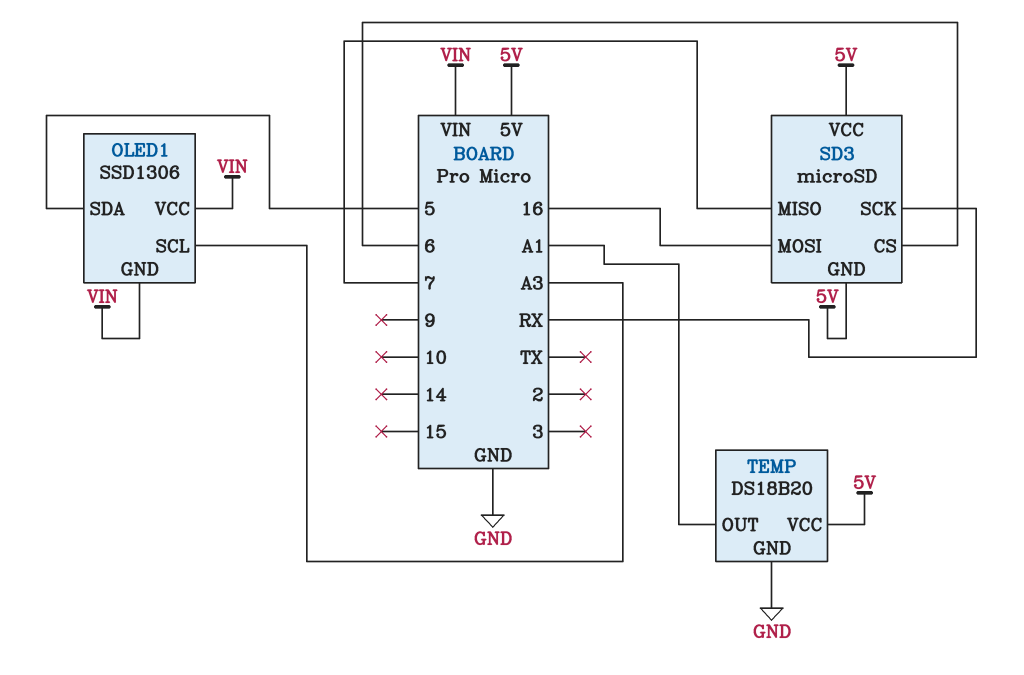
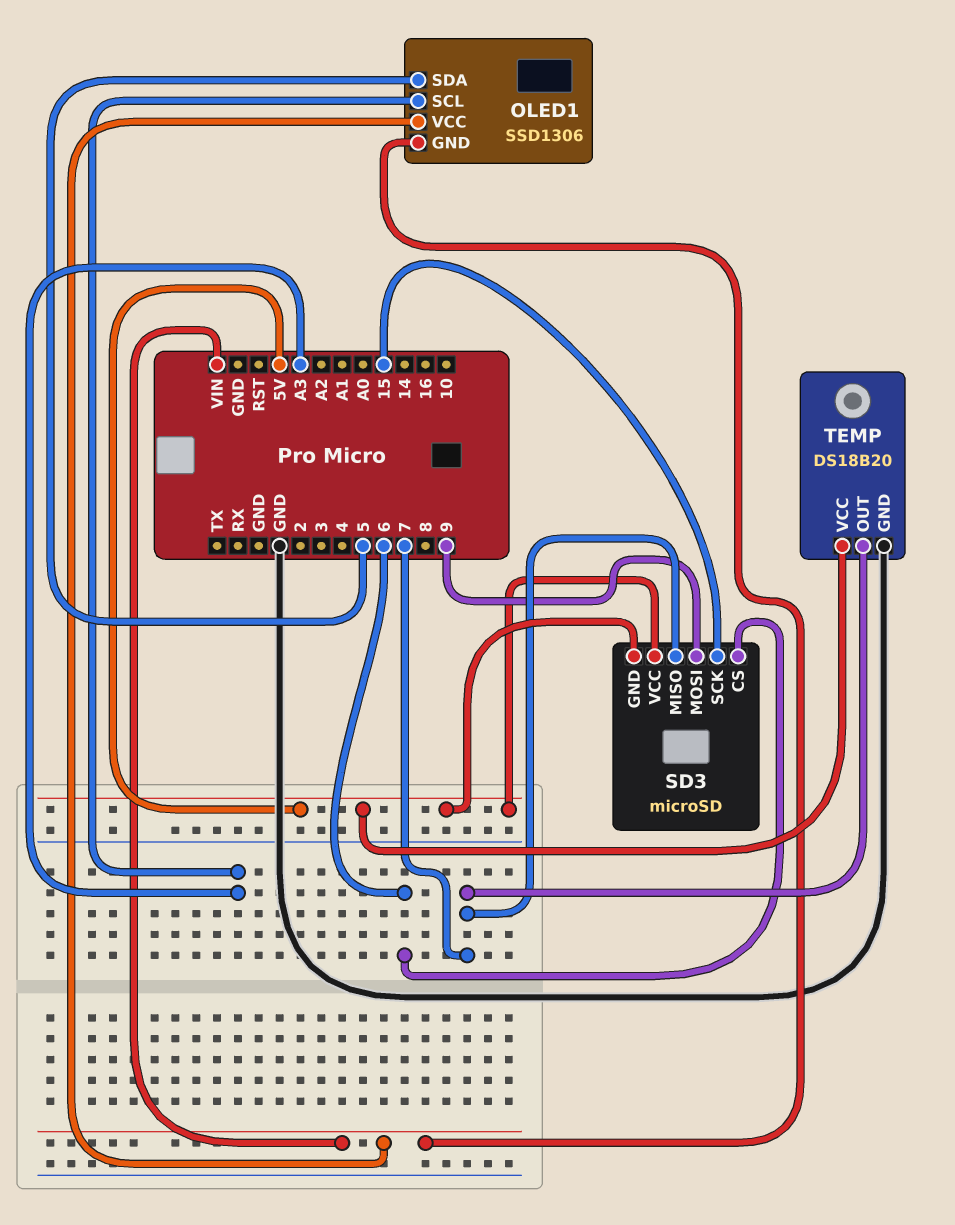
SD3 pin MOSI: 16 -> 9
SD3 pin SCK: RX -> 15
TEMP pin OUT: A1 -> 7

